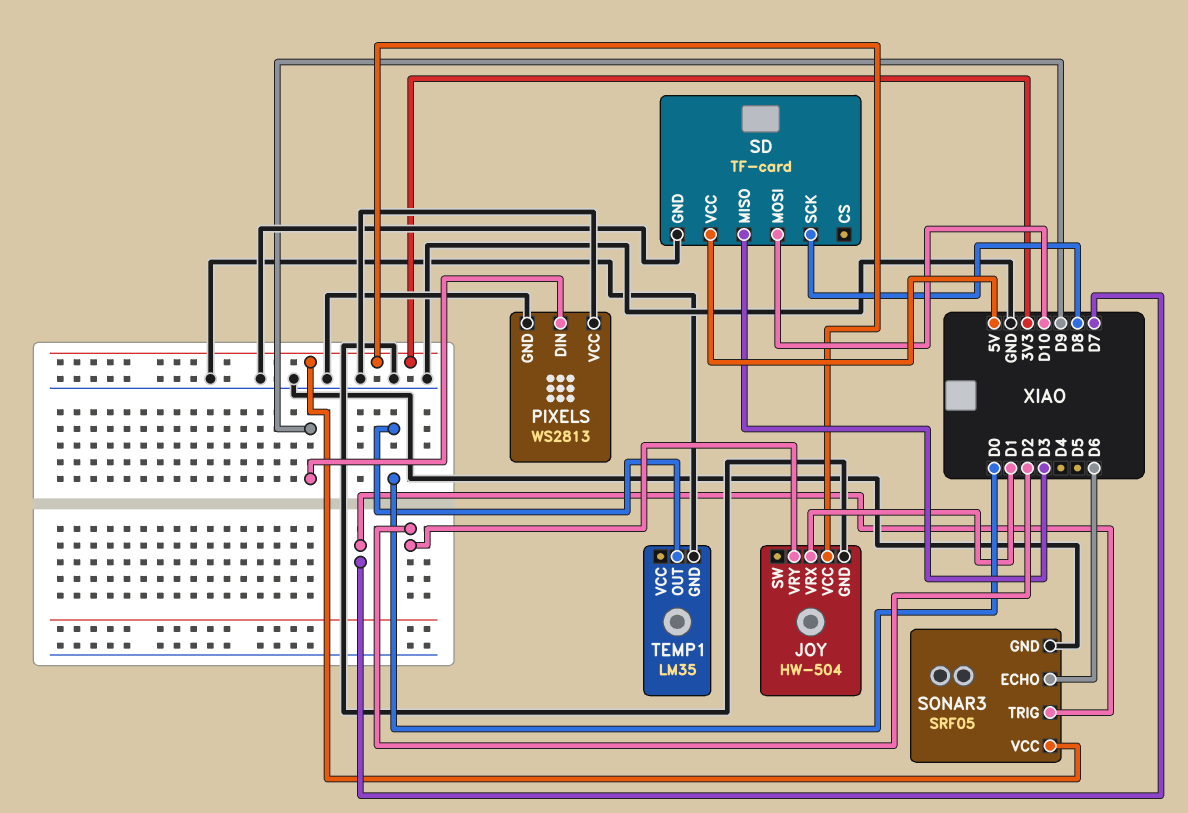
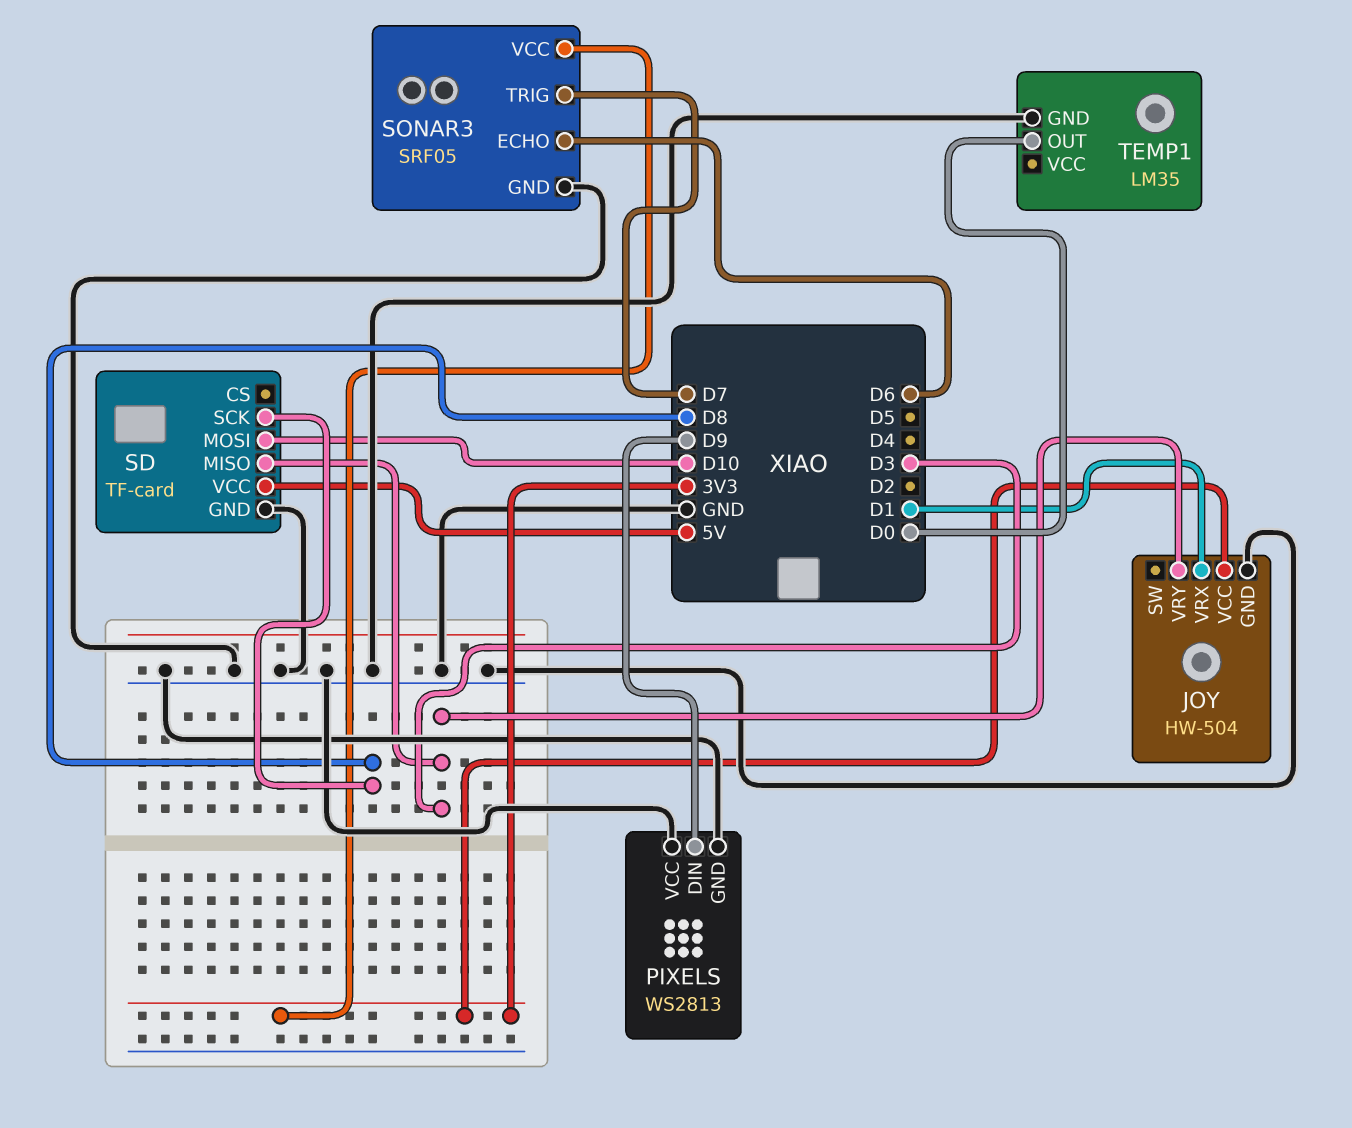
JOY pin VRY: D2 -> D3

